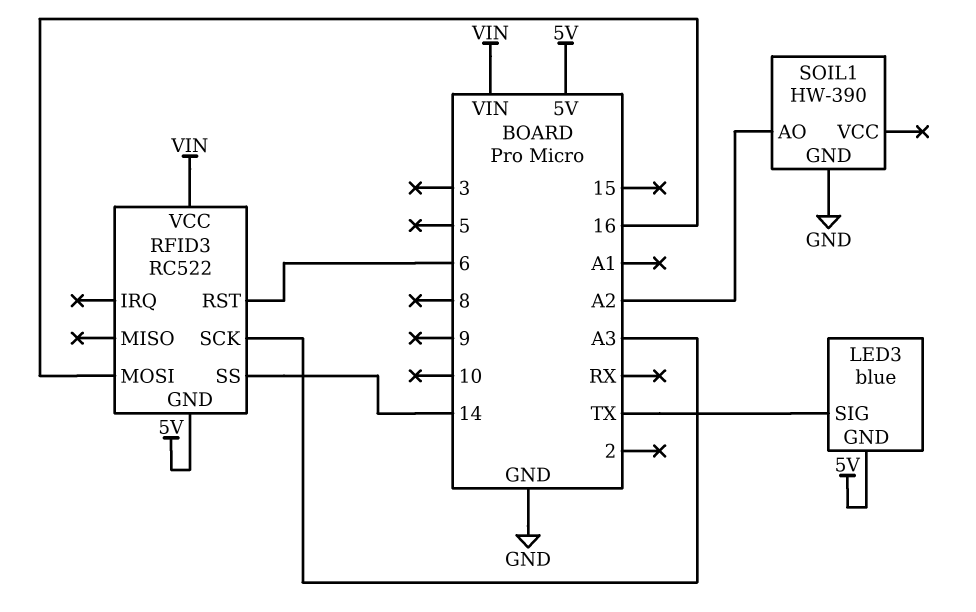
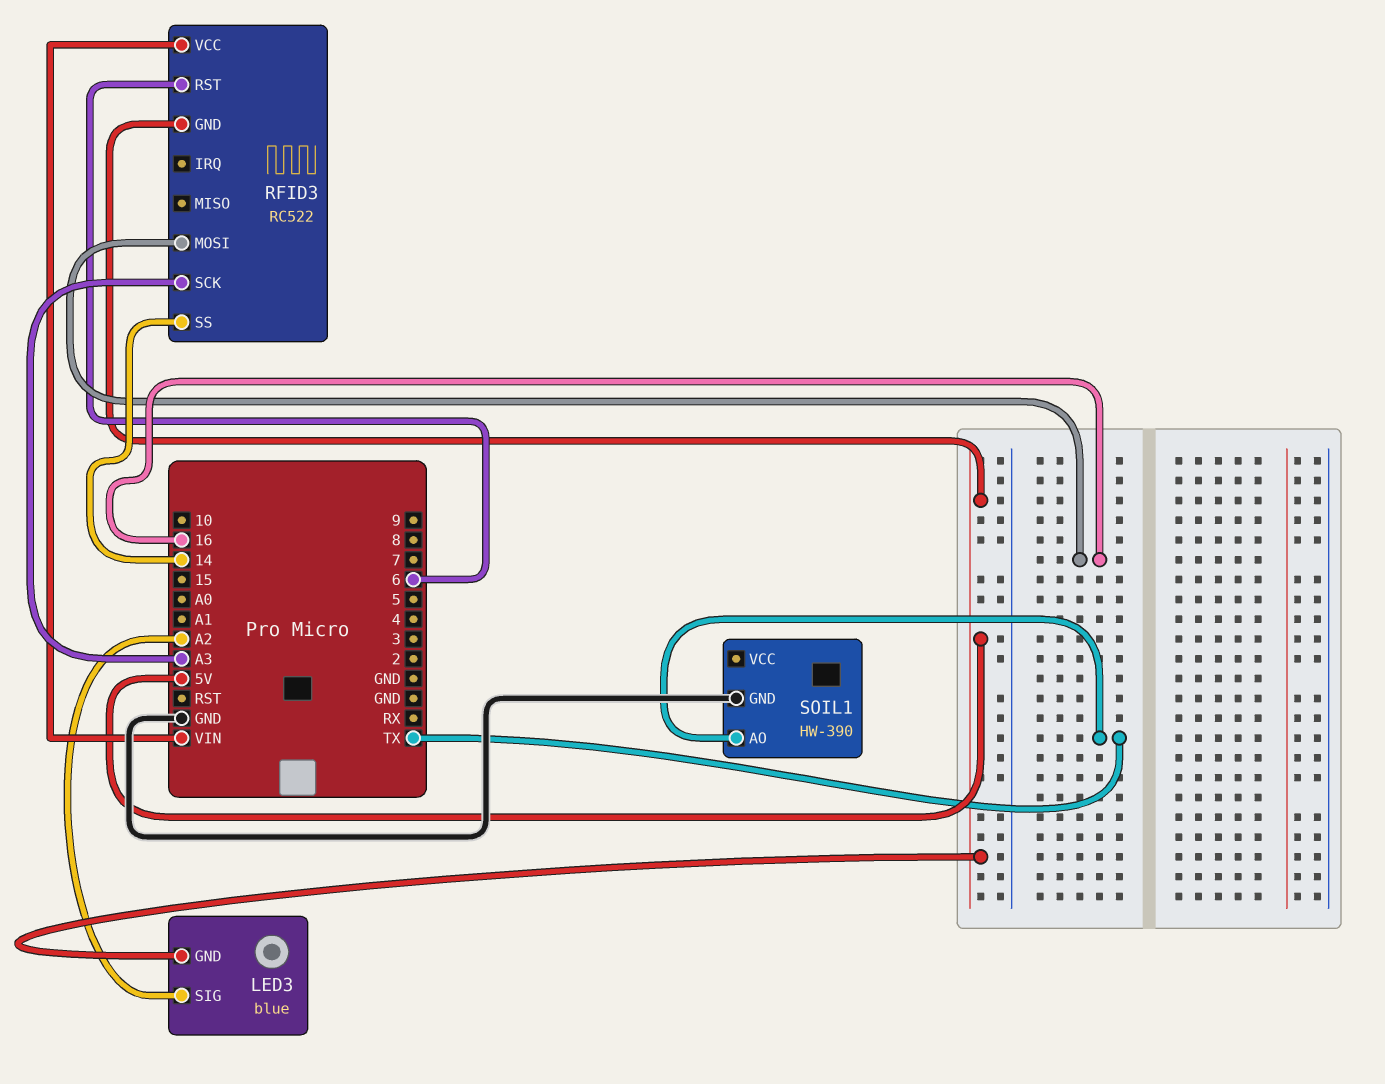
LED3 pin SIG: TX -> A2
SOIL1 pin AO: A2 -> TX

